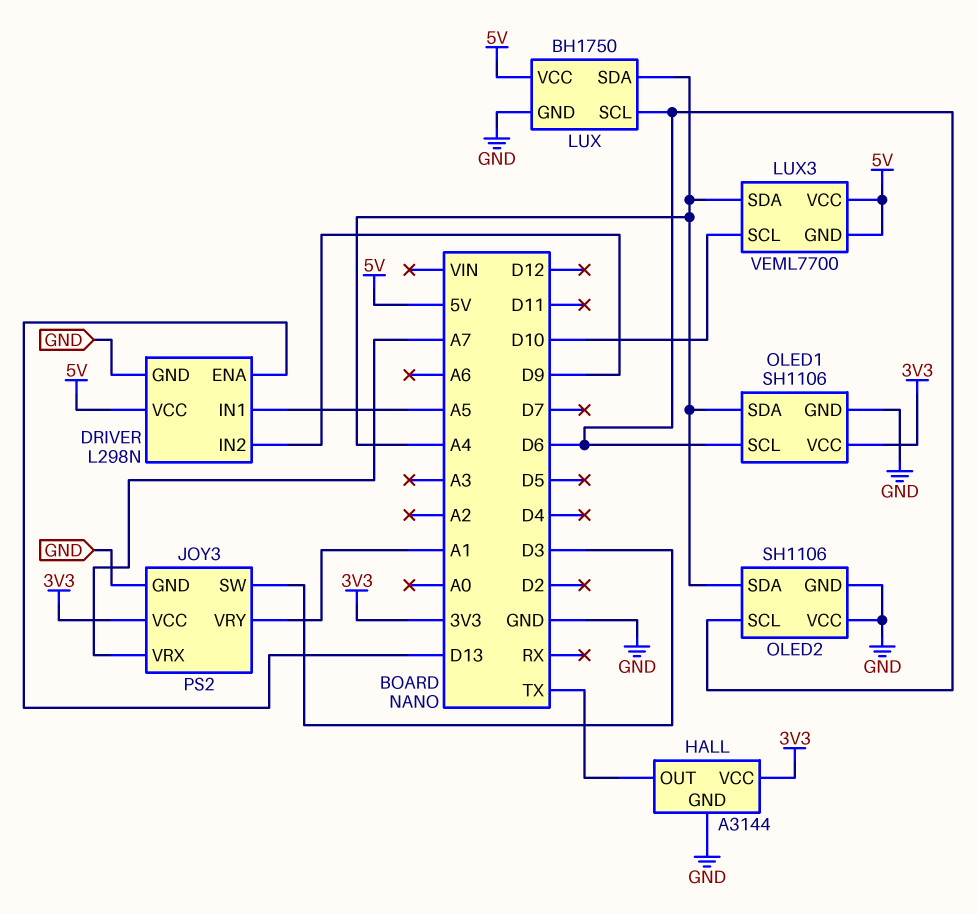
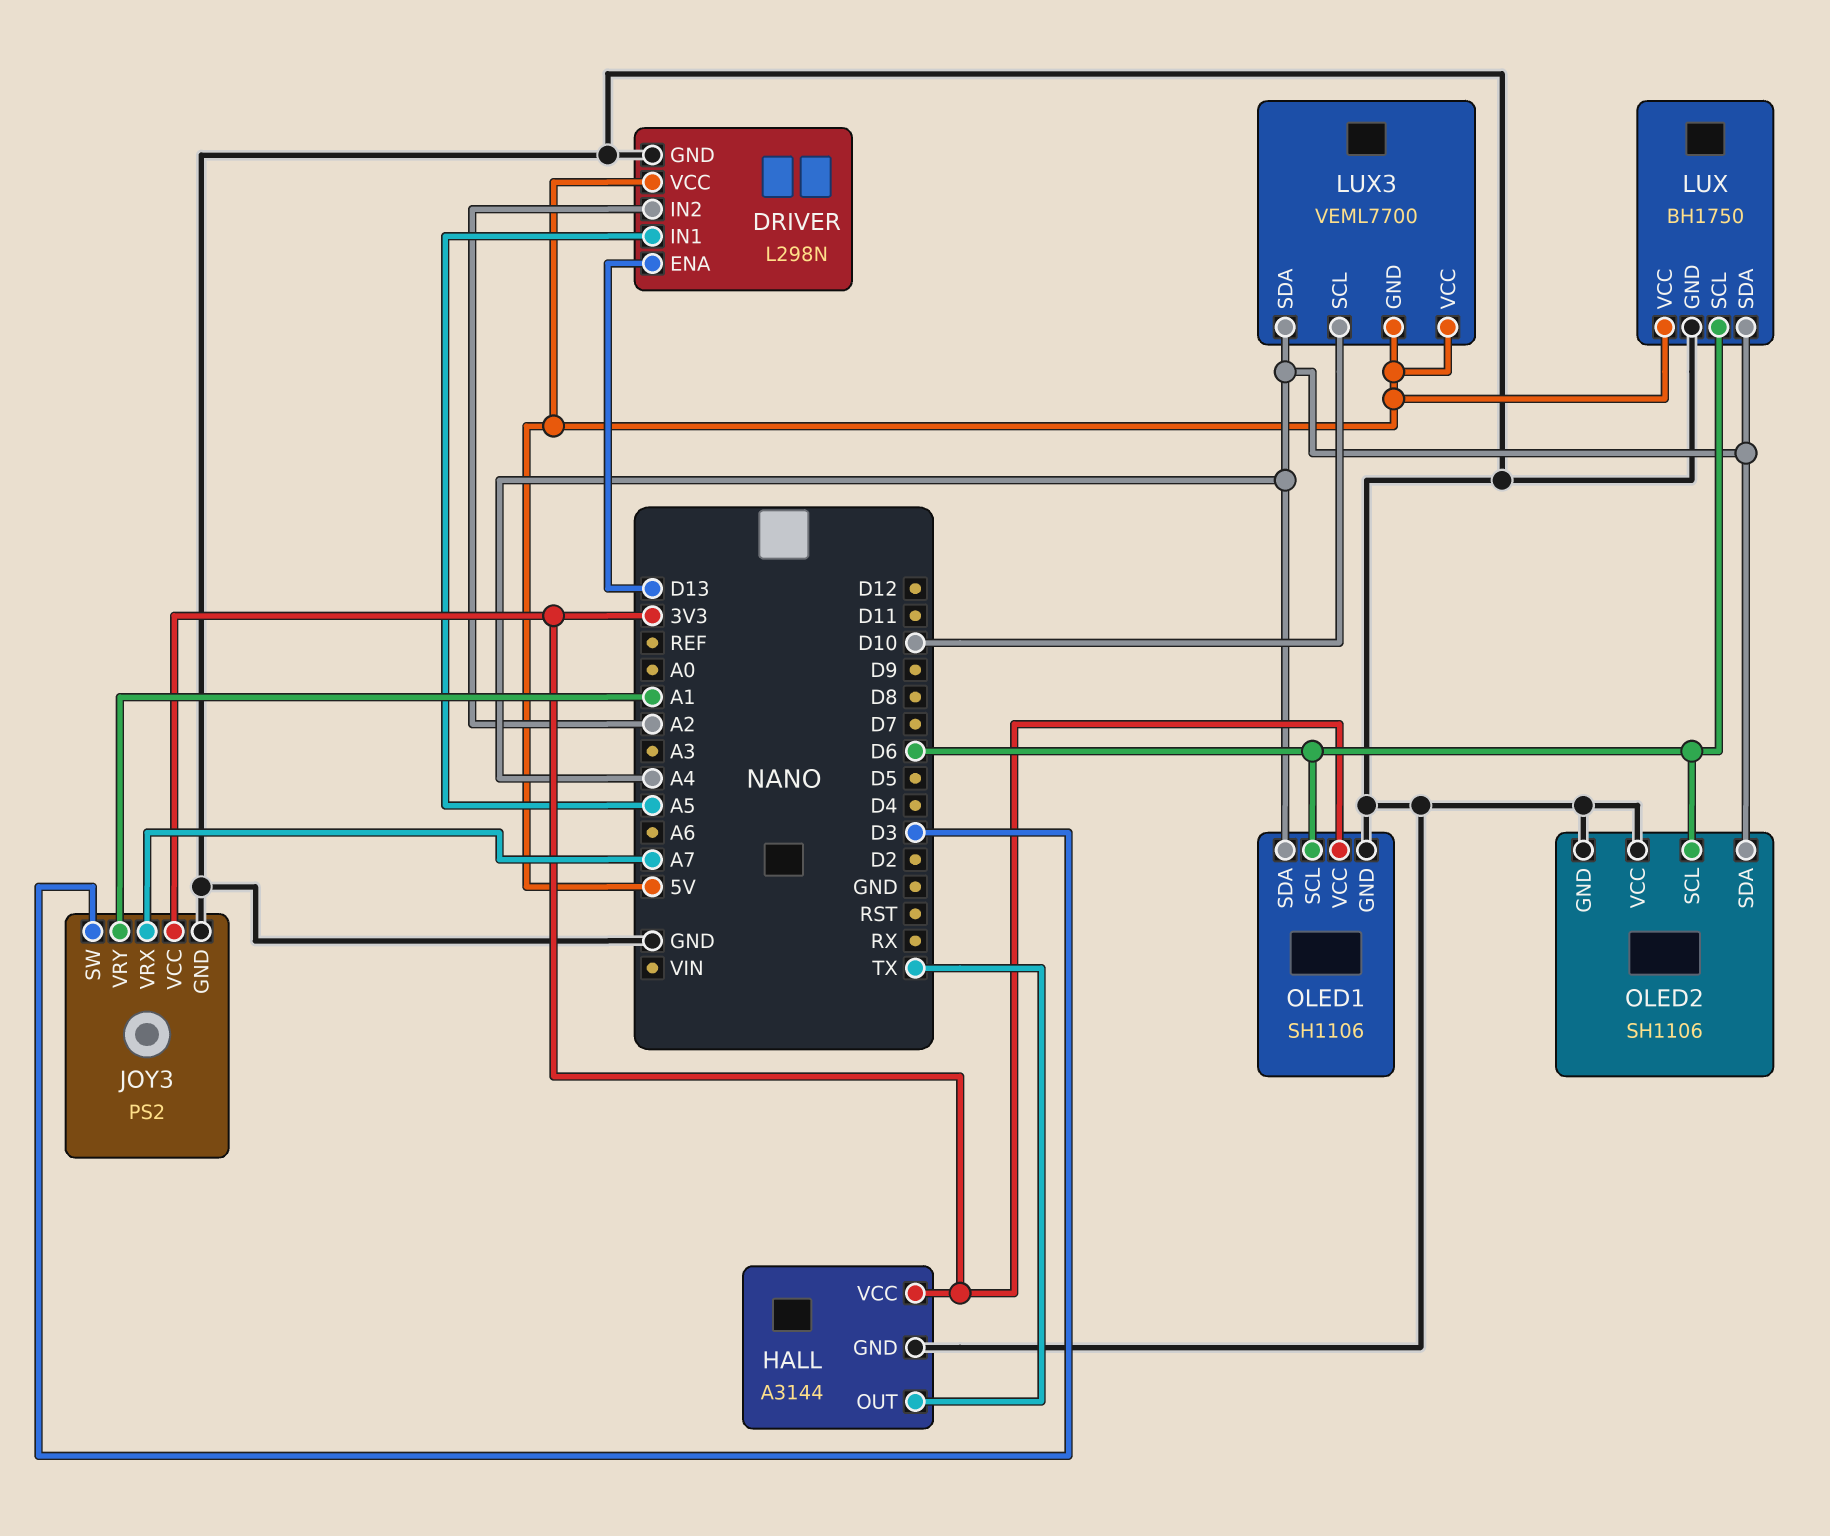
DRIVER pin IN2: D9 -> A2

